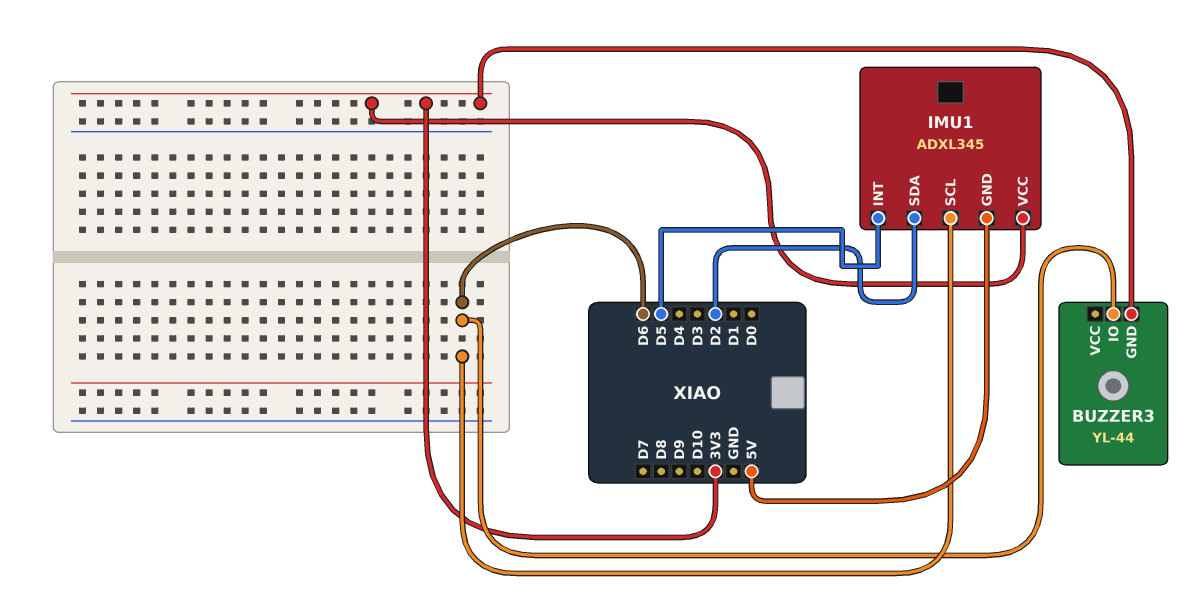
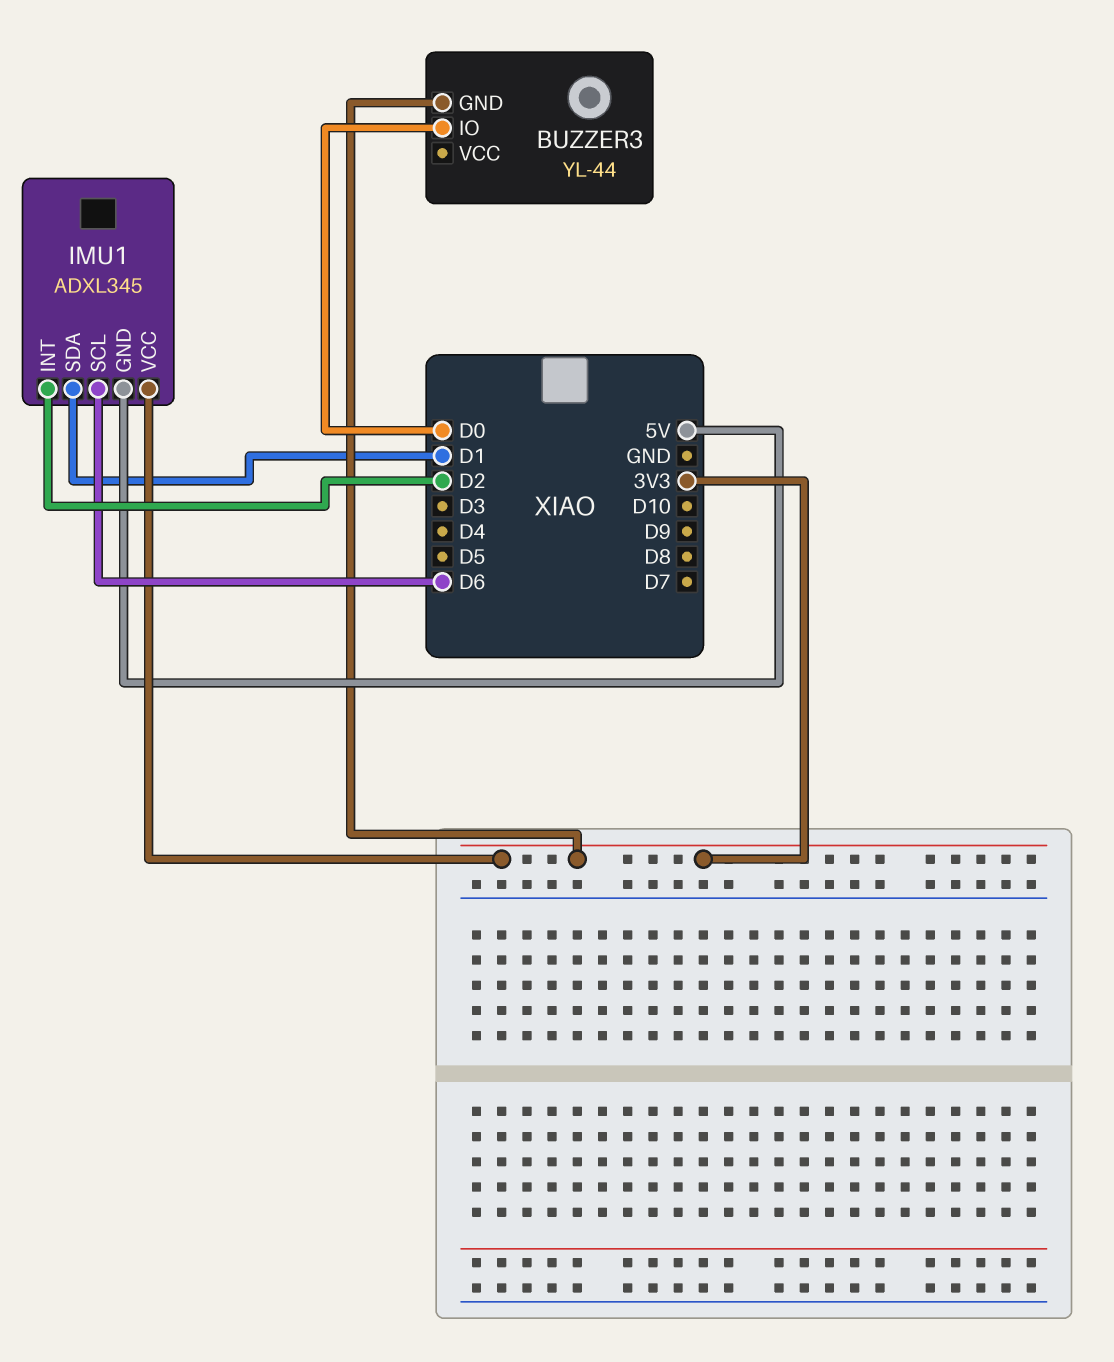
BUZZER3 pin IO: D6 -> D0
IMU1 pin INT: D5 -> D2
IMU1 pin SDA: D2 -> D1

